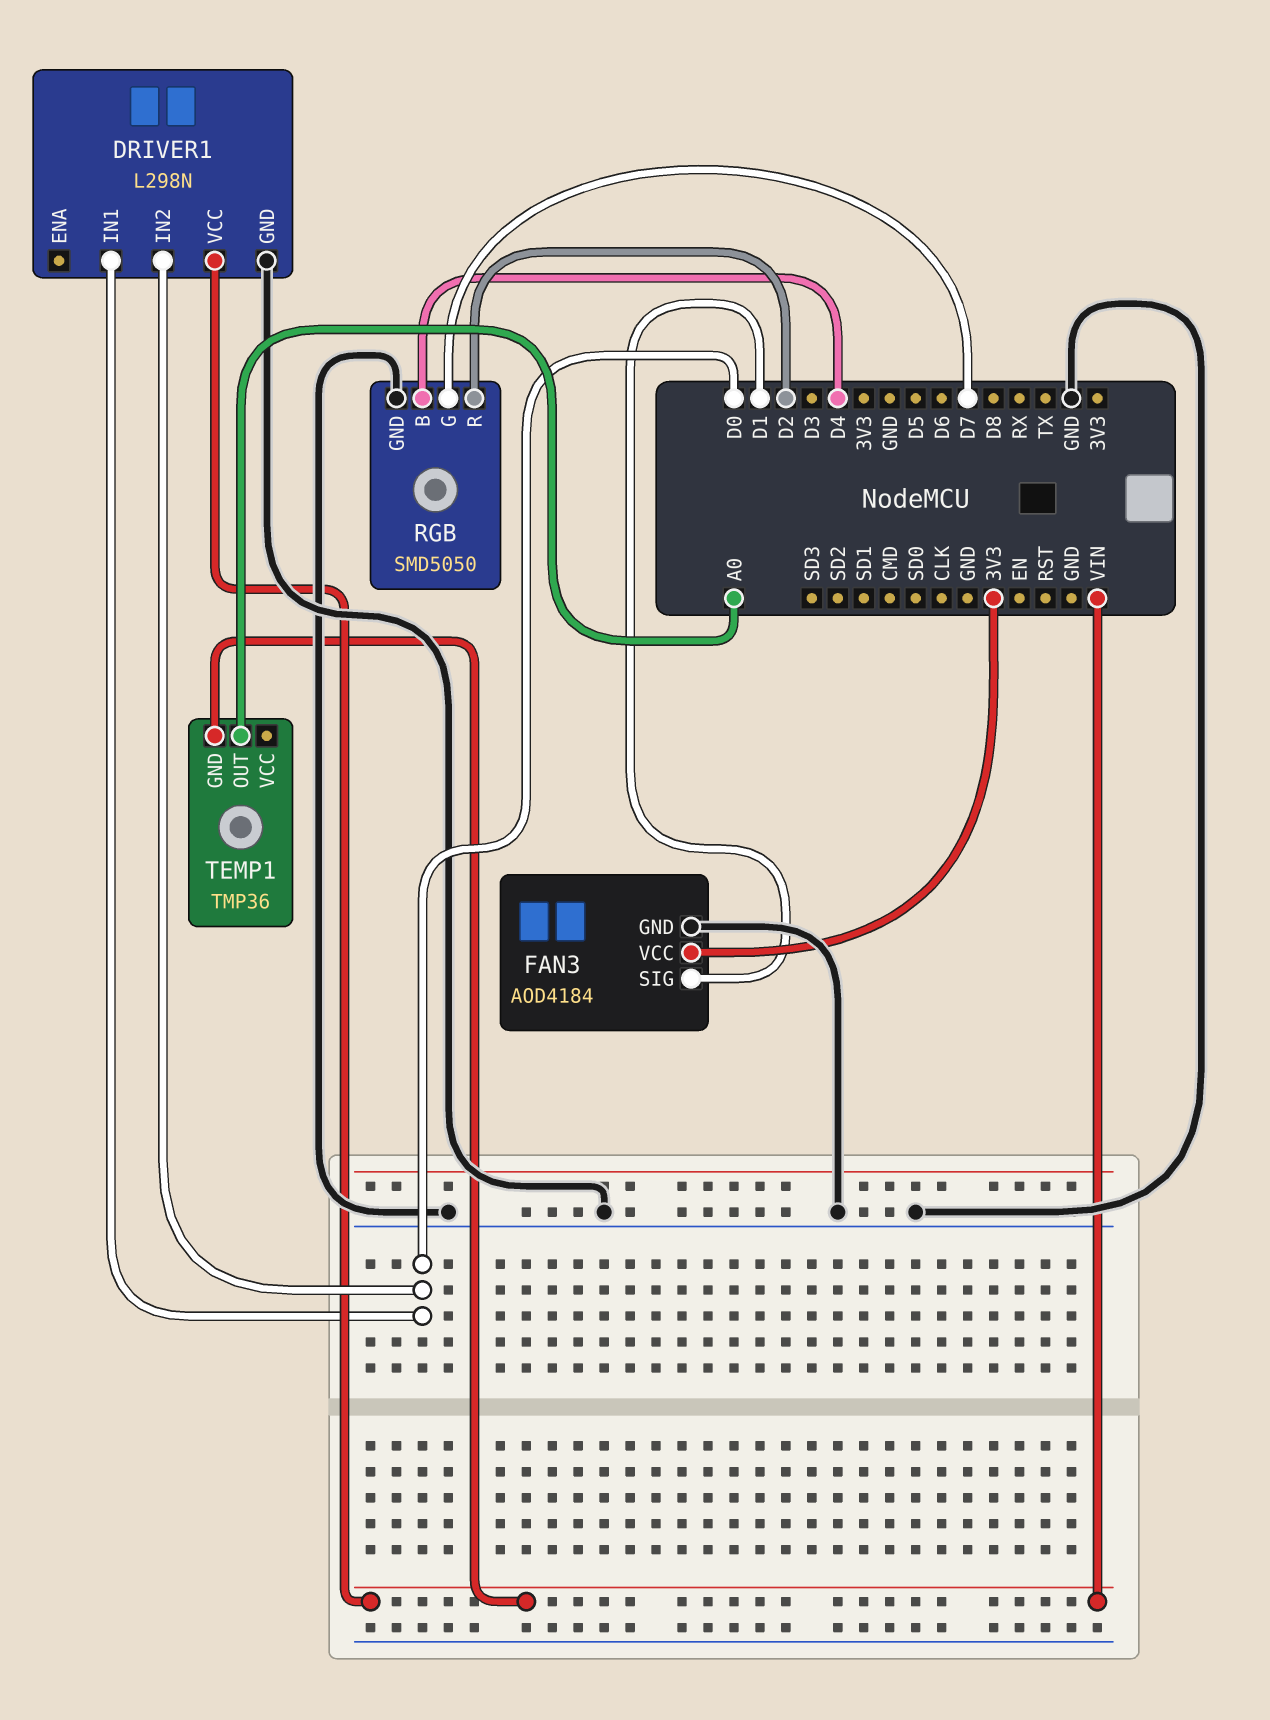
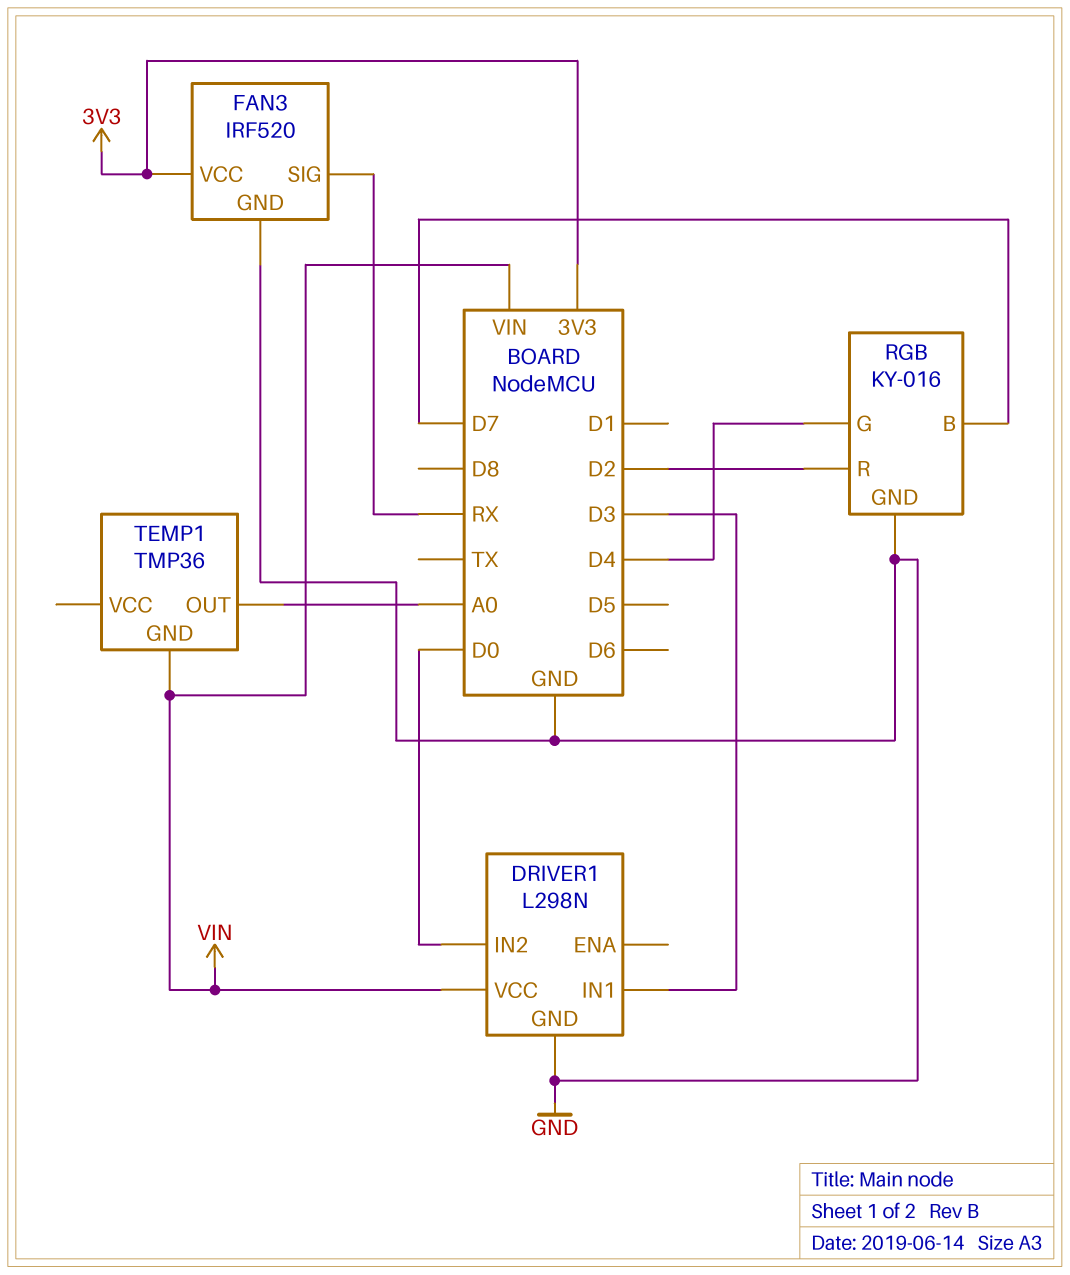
DRIVER1 pin IN1: D0 -> D3
FAN3: AOD4184 -> IRF520
FAN3 pin SIG: D1 -> RX
RGB: SMD5050 -> KY-016
RGB pin B: D4 -> D7
RGB pin G: D7 -> D4

